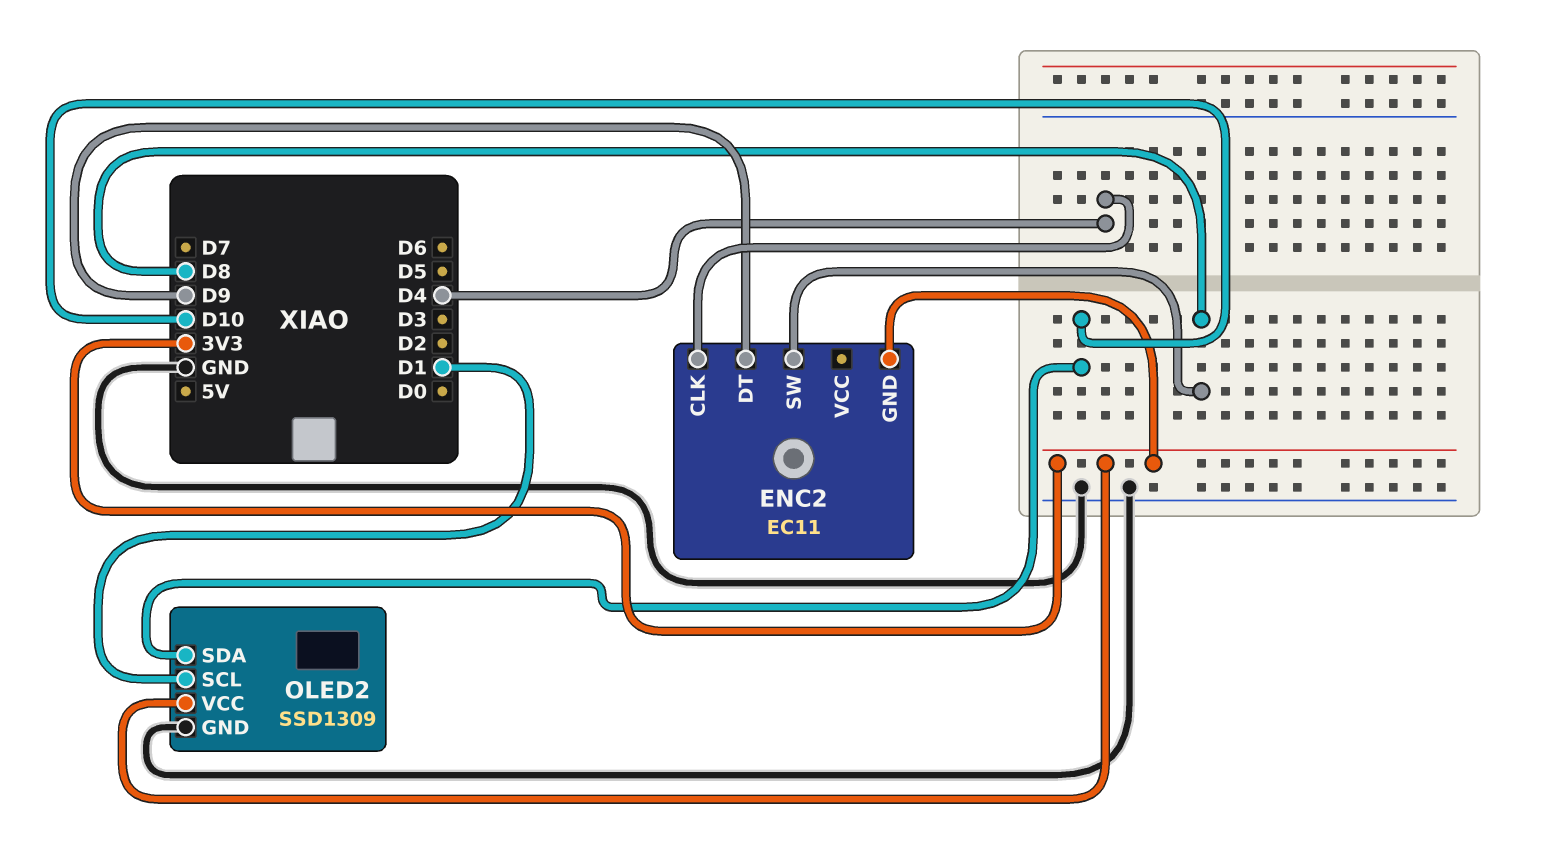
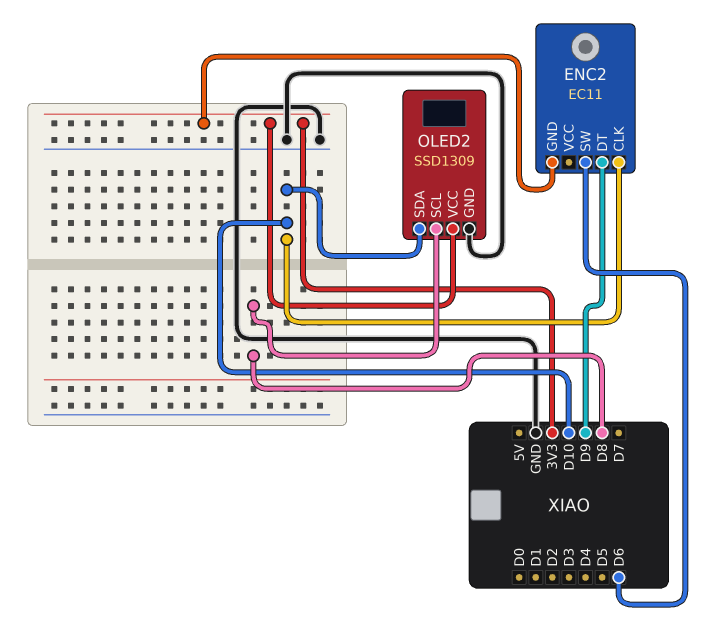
ENC2 pin CLK: D4 -> D10
ENC2 pin SW: D8 -> D6
OLED2 pin SCL: D1 -> D8

